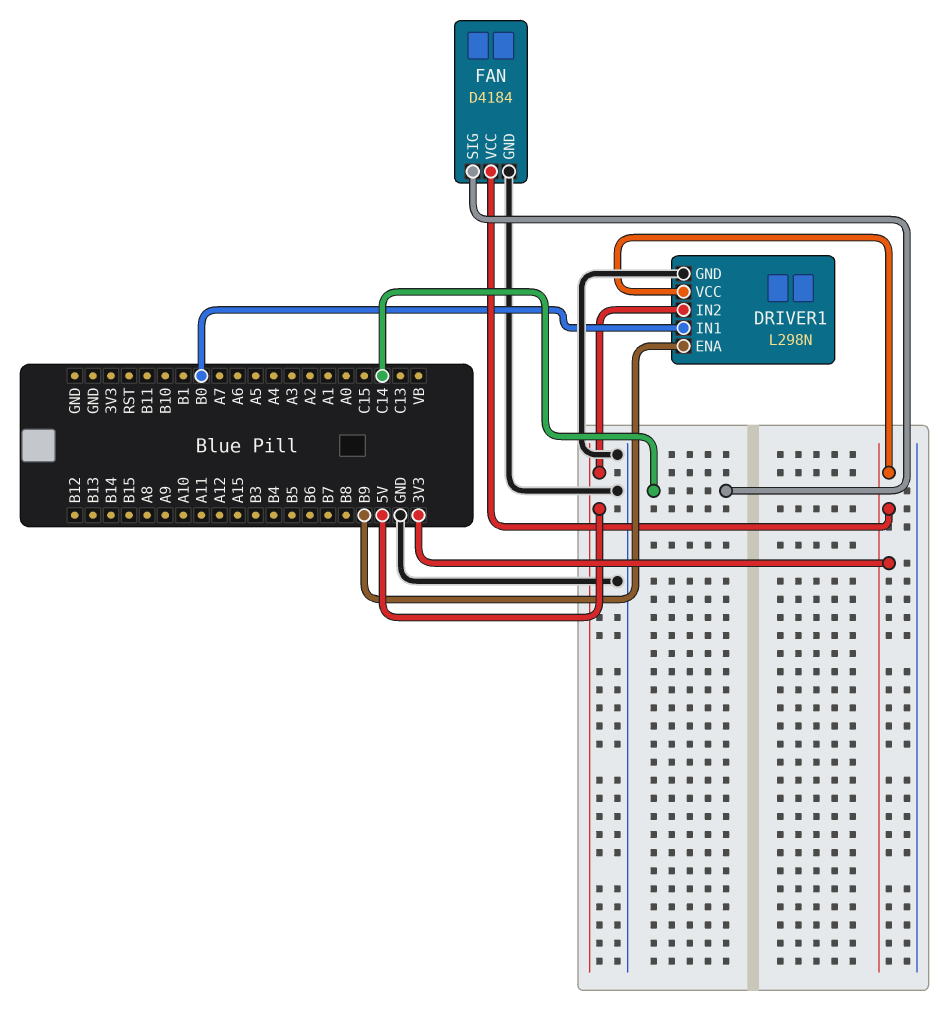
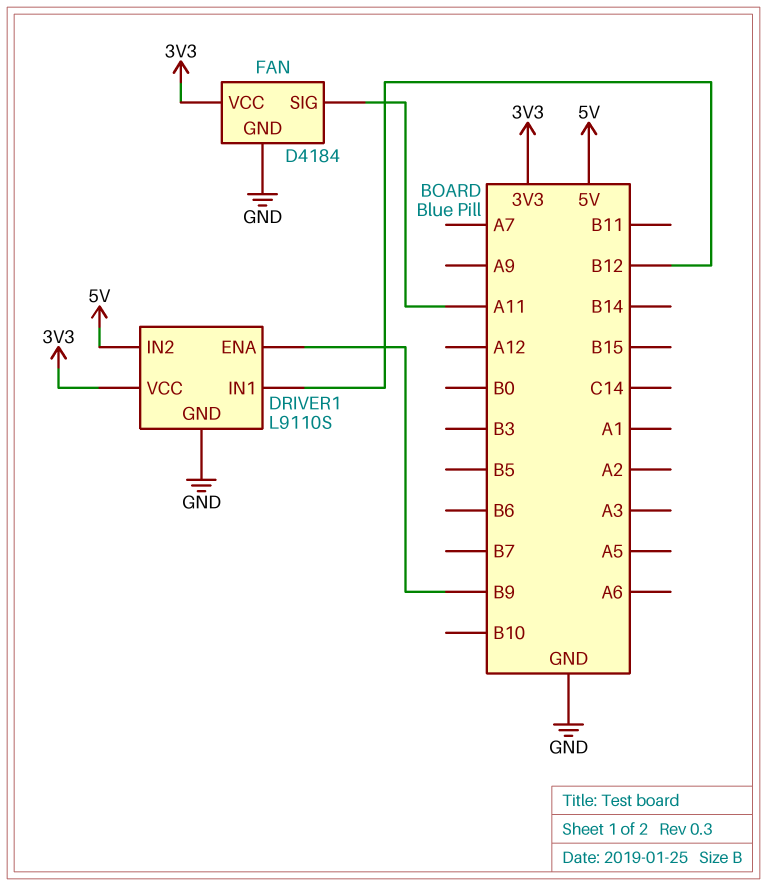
DRIVER1: L298N -> L9110S
DRIVER1 pin IN1: B0 -> B12
FAN pin SIG: C14 -> A11

